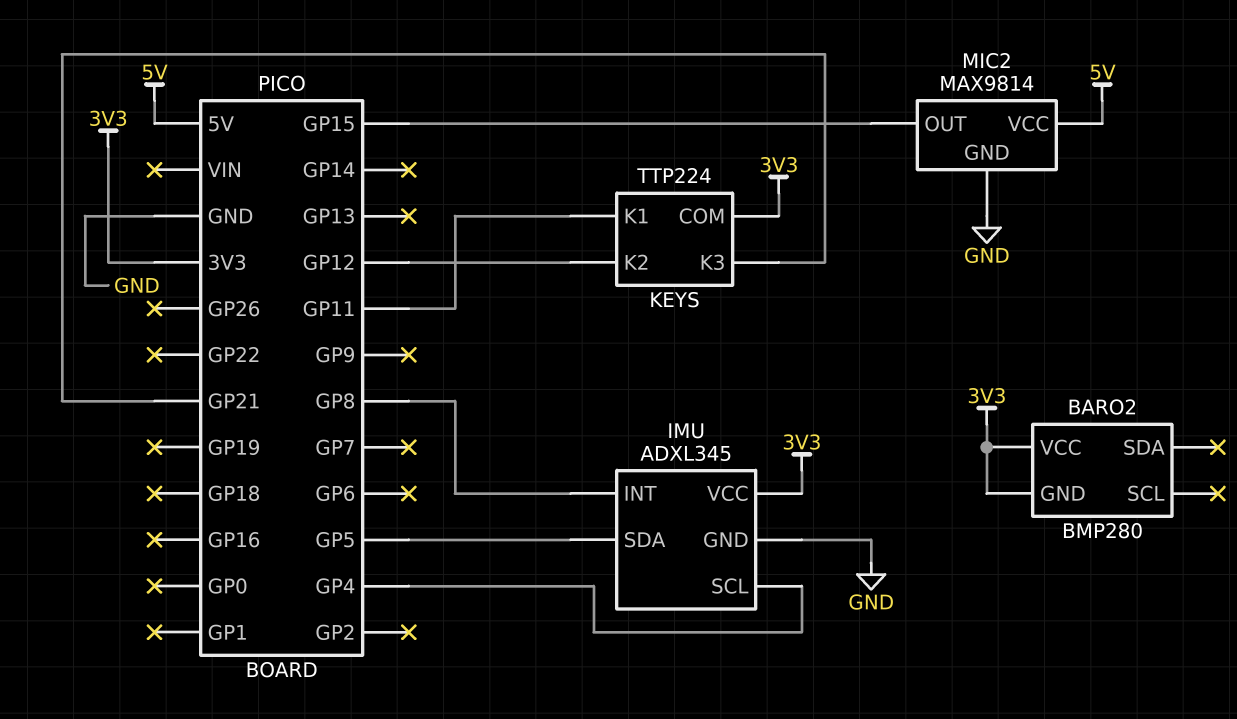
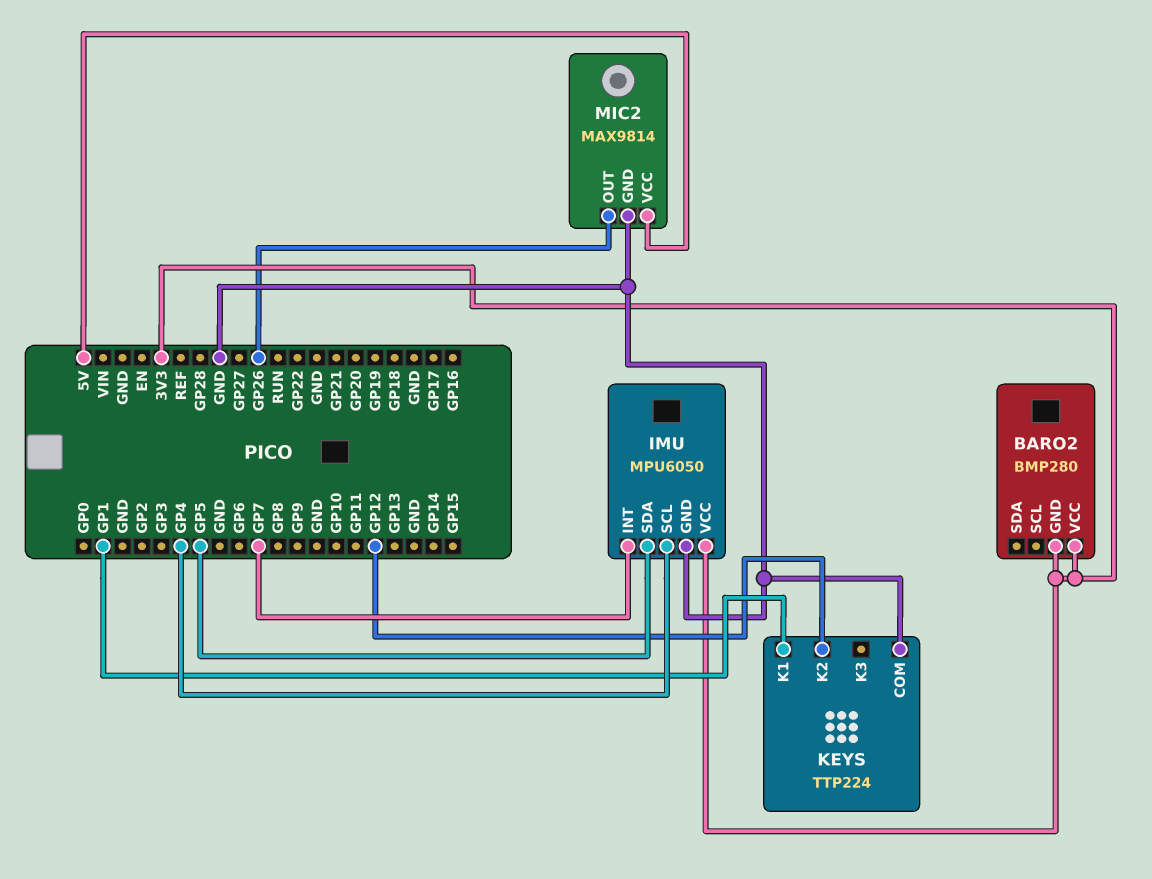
IMU: ADXL345 -> MPU6050
IMU pin INT: GP8 -> GP7
KEYS pin COM: 3V3 -> GND
KEYS pin K1: GP11 -> GP1
KEYS pin K3: GP21 -> none
MIC2 pin OUT: GP15 -> GP26

